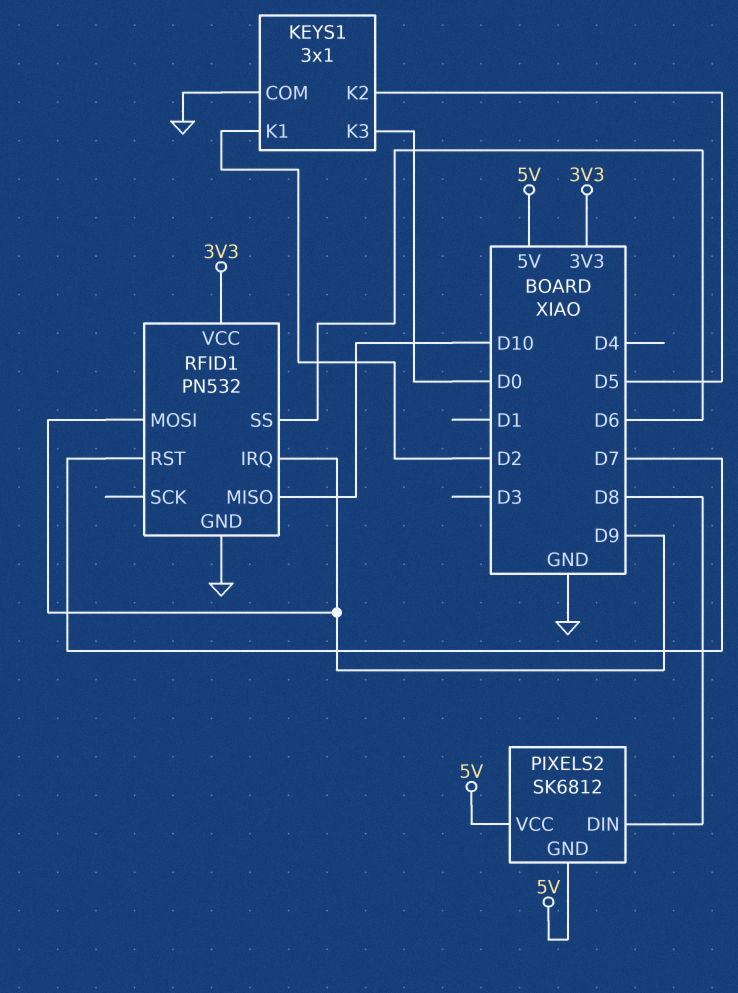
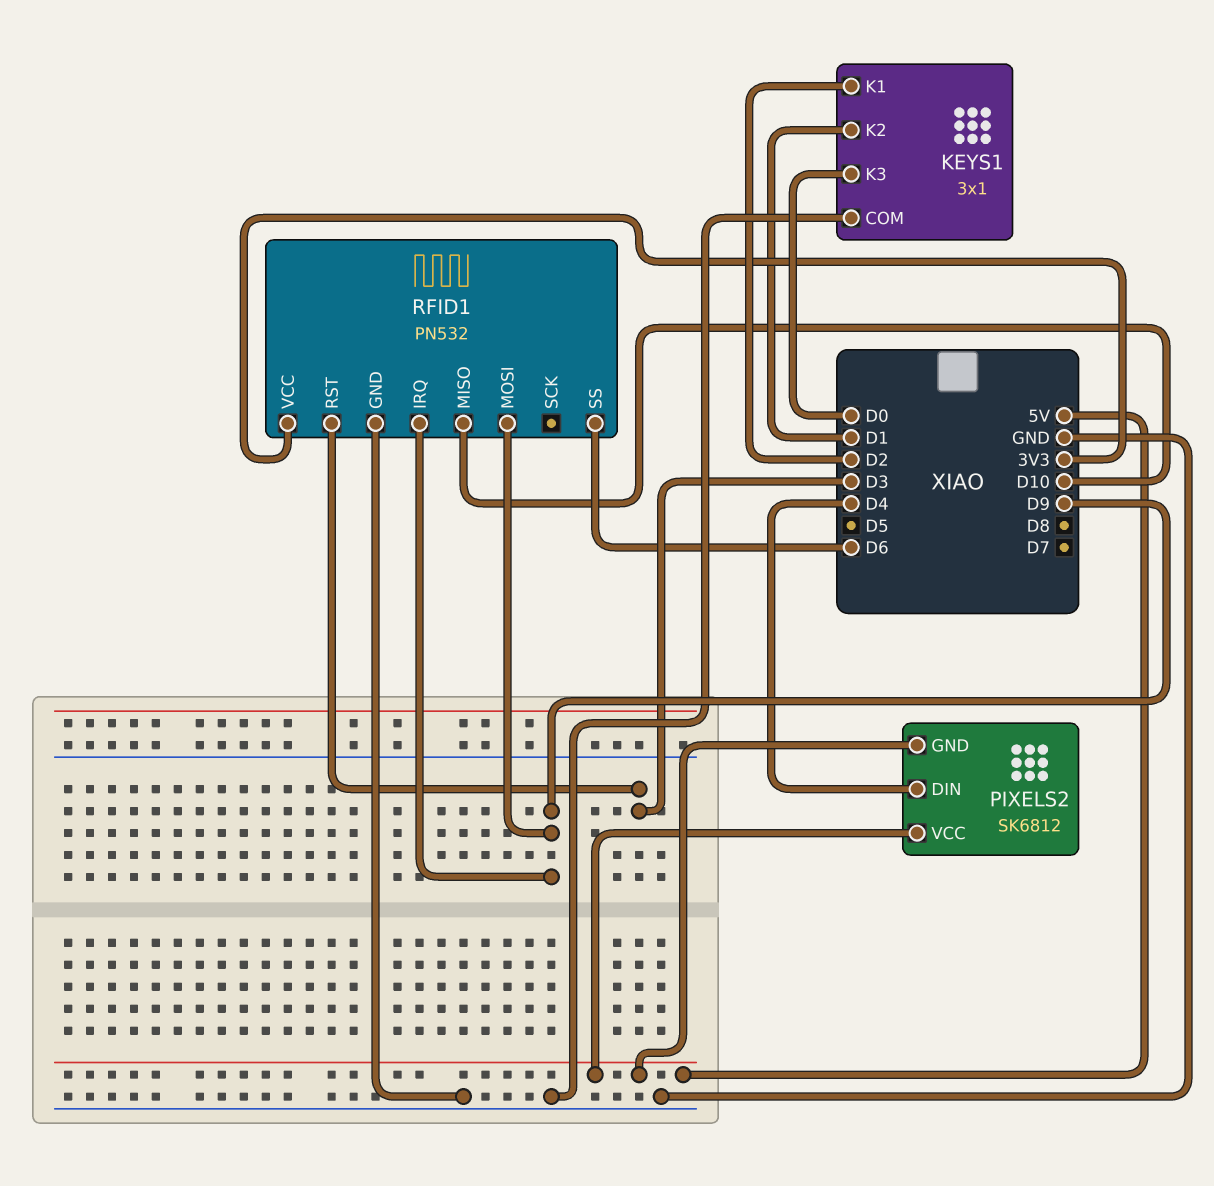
KEYS1 pin K2: D5 -> D1
PIXELS2 pin DIN: D8 -> D4
RFID1 pin RST: D7 -> D3

